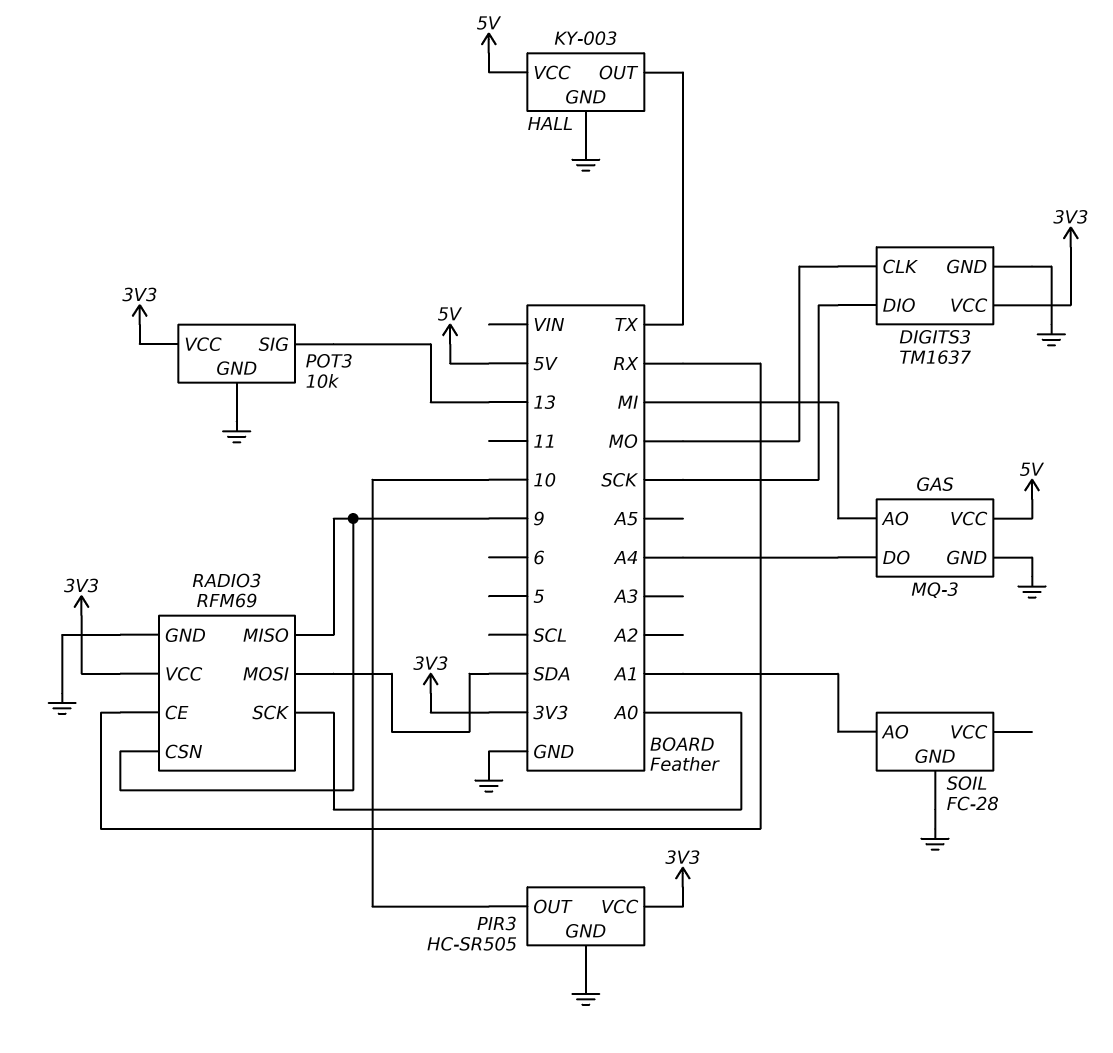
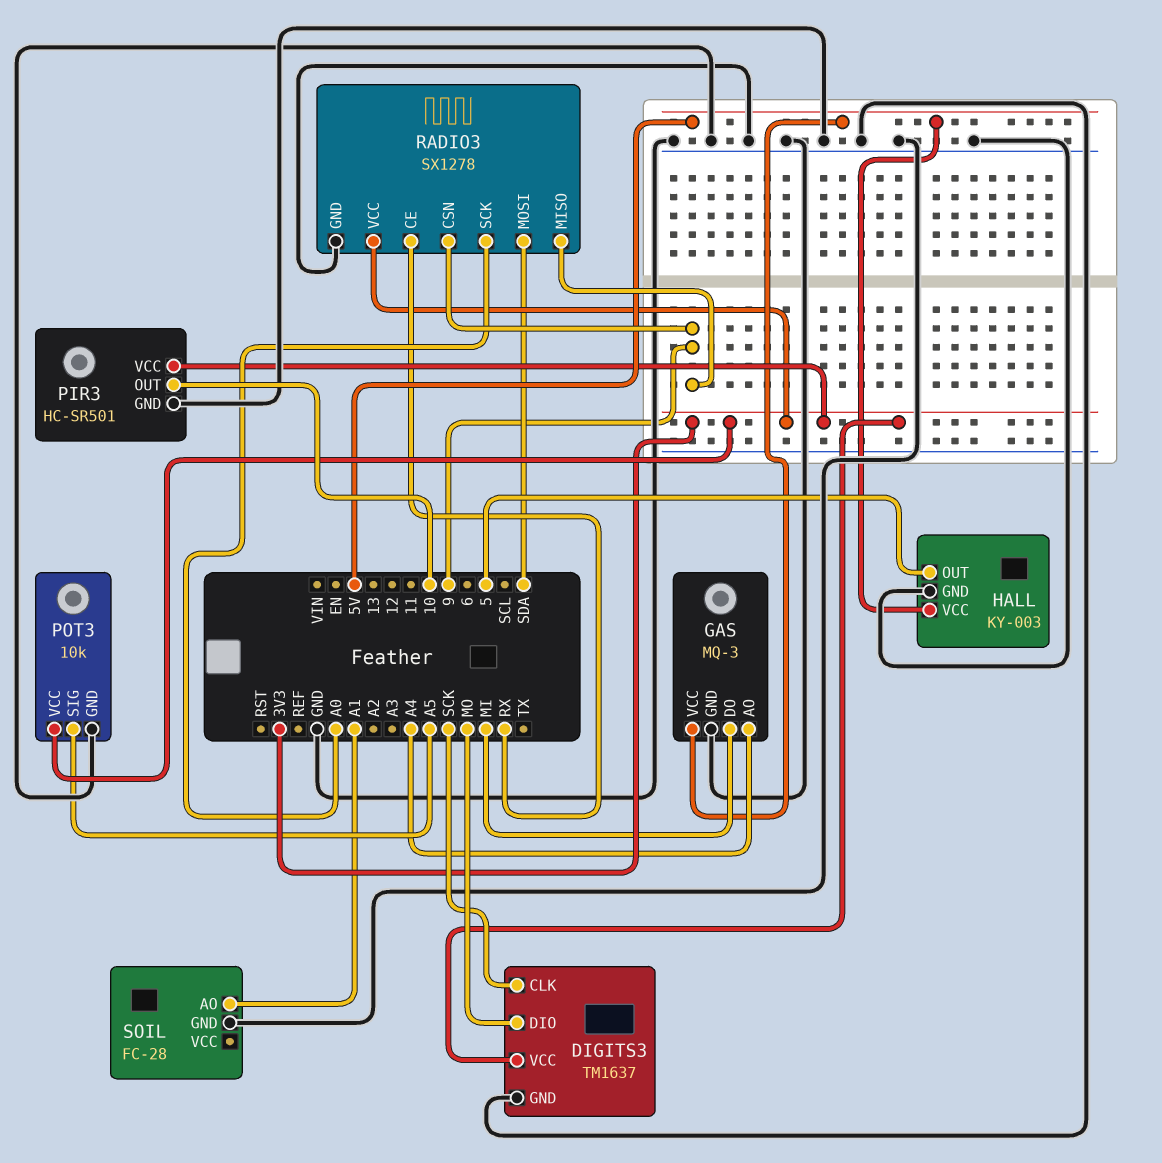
DIGITS3 pin CLK: MO -> SCK
DIGITS3 pin DIO: SCK -> MO
GAS pin AO: MI -> A4
GAS pin DO: A4 -> MI
HALL pin OUT: TX -> 5
PIR3: HC-SR505 -> HC-SR501
POT3 pin SIG: 13 -> A5
RADIO3: RFM69 -> SX1278

